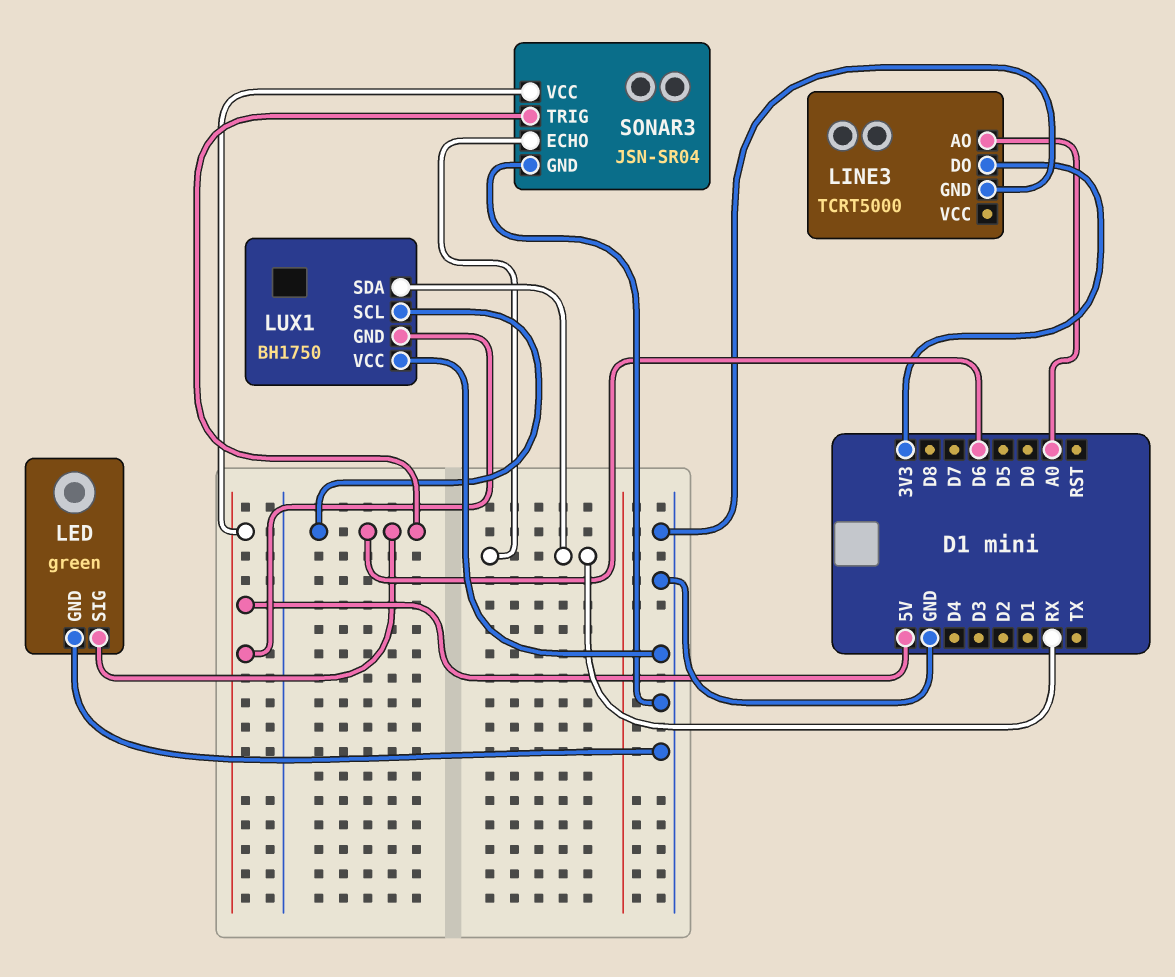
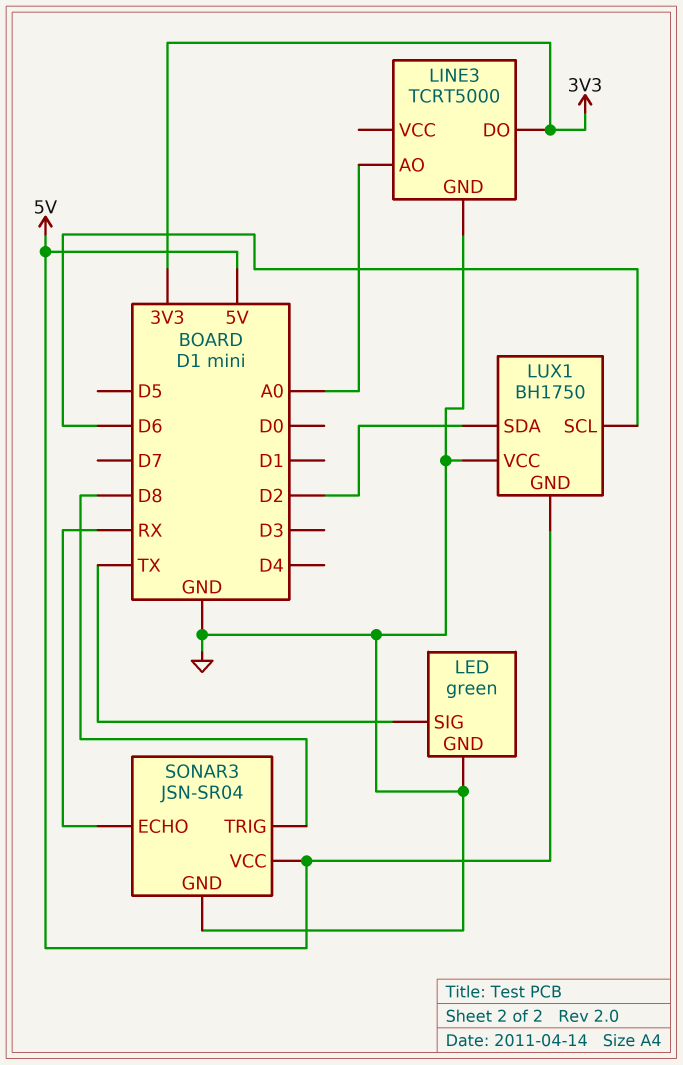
LED pin SIG: D6 -> TX
LUX1 pin SDA: RX -> D2
SONAR3 pin TRIG: D6 -> D8

